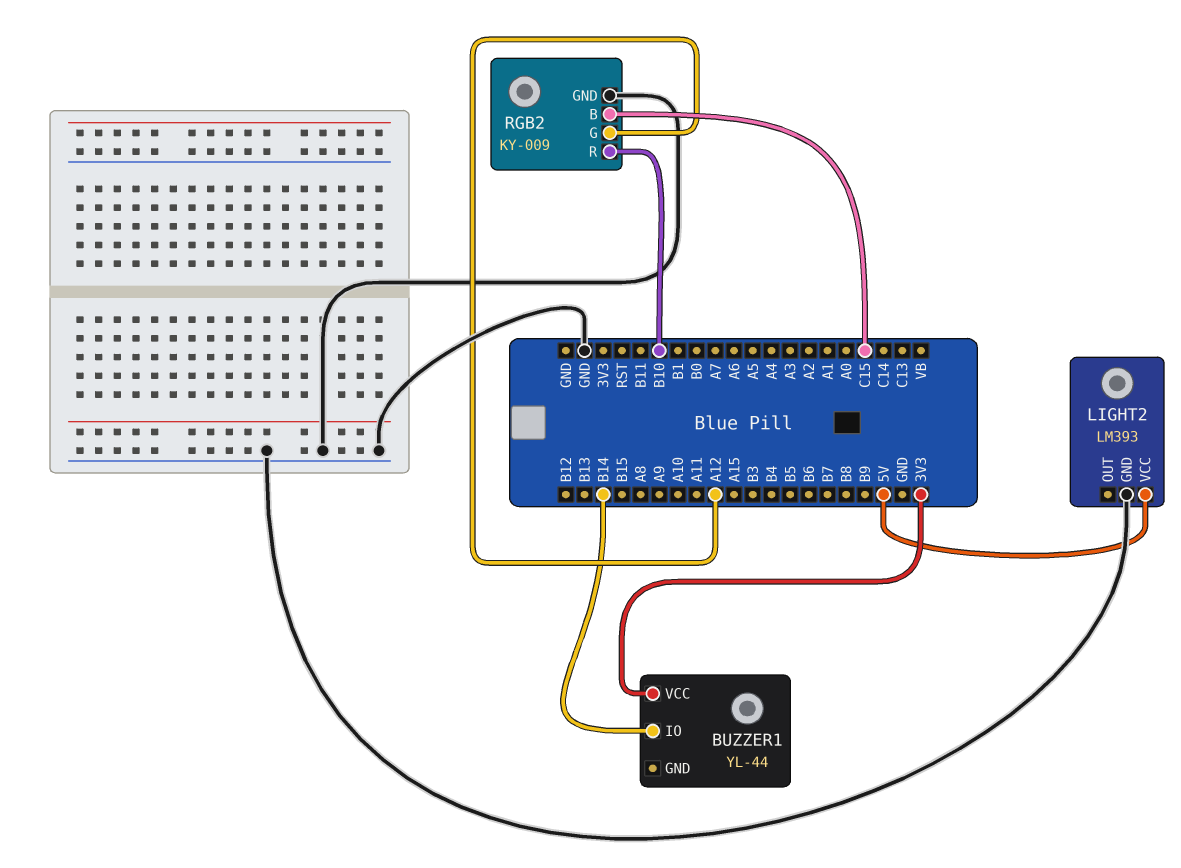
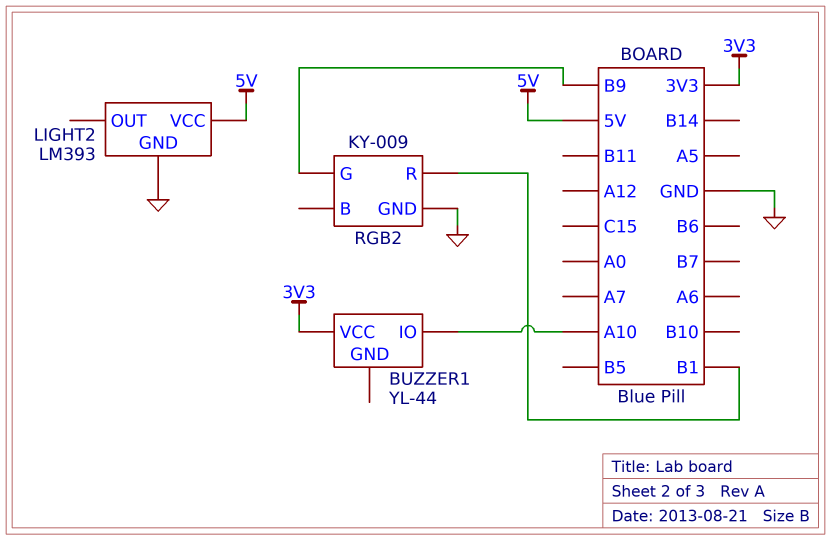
BUZZER1 pin IO: B14 -> A10
RGB2 pin B: C15 -> none
RGB2 pin G: A12 -> B9
RGB2 pin R: B10 -> B1

